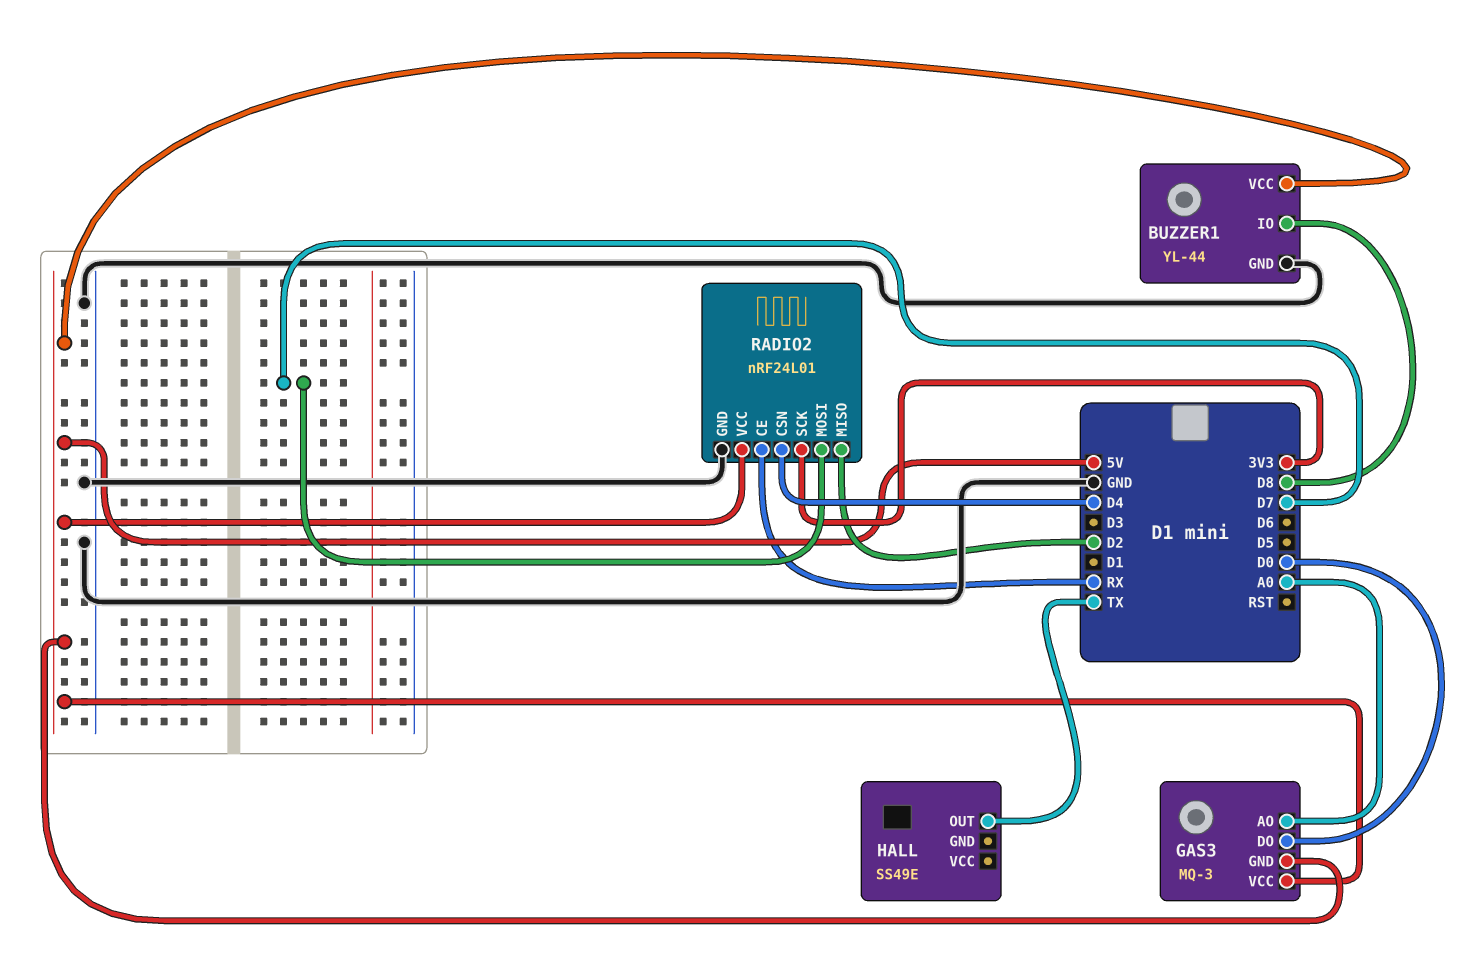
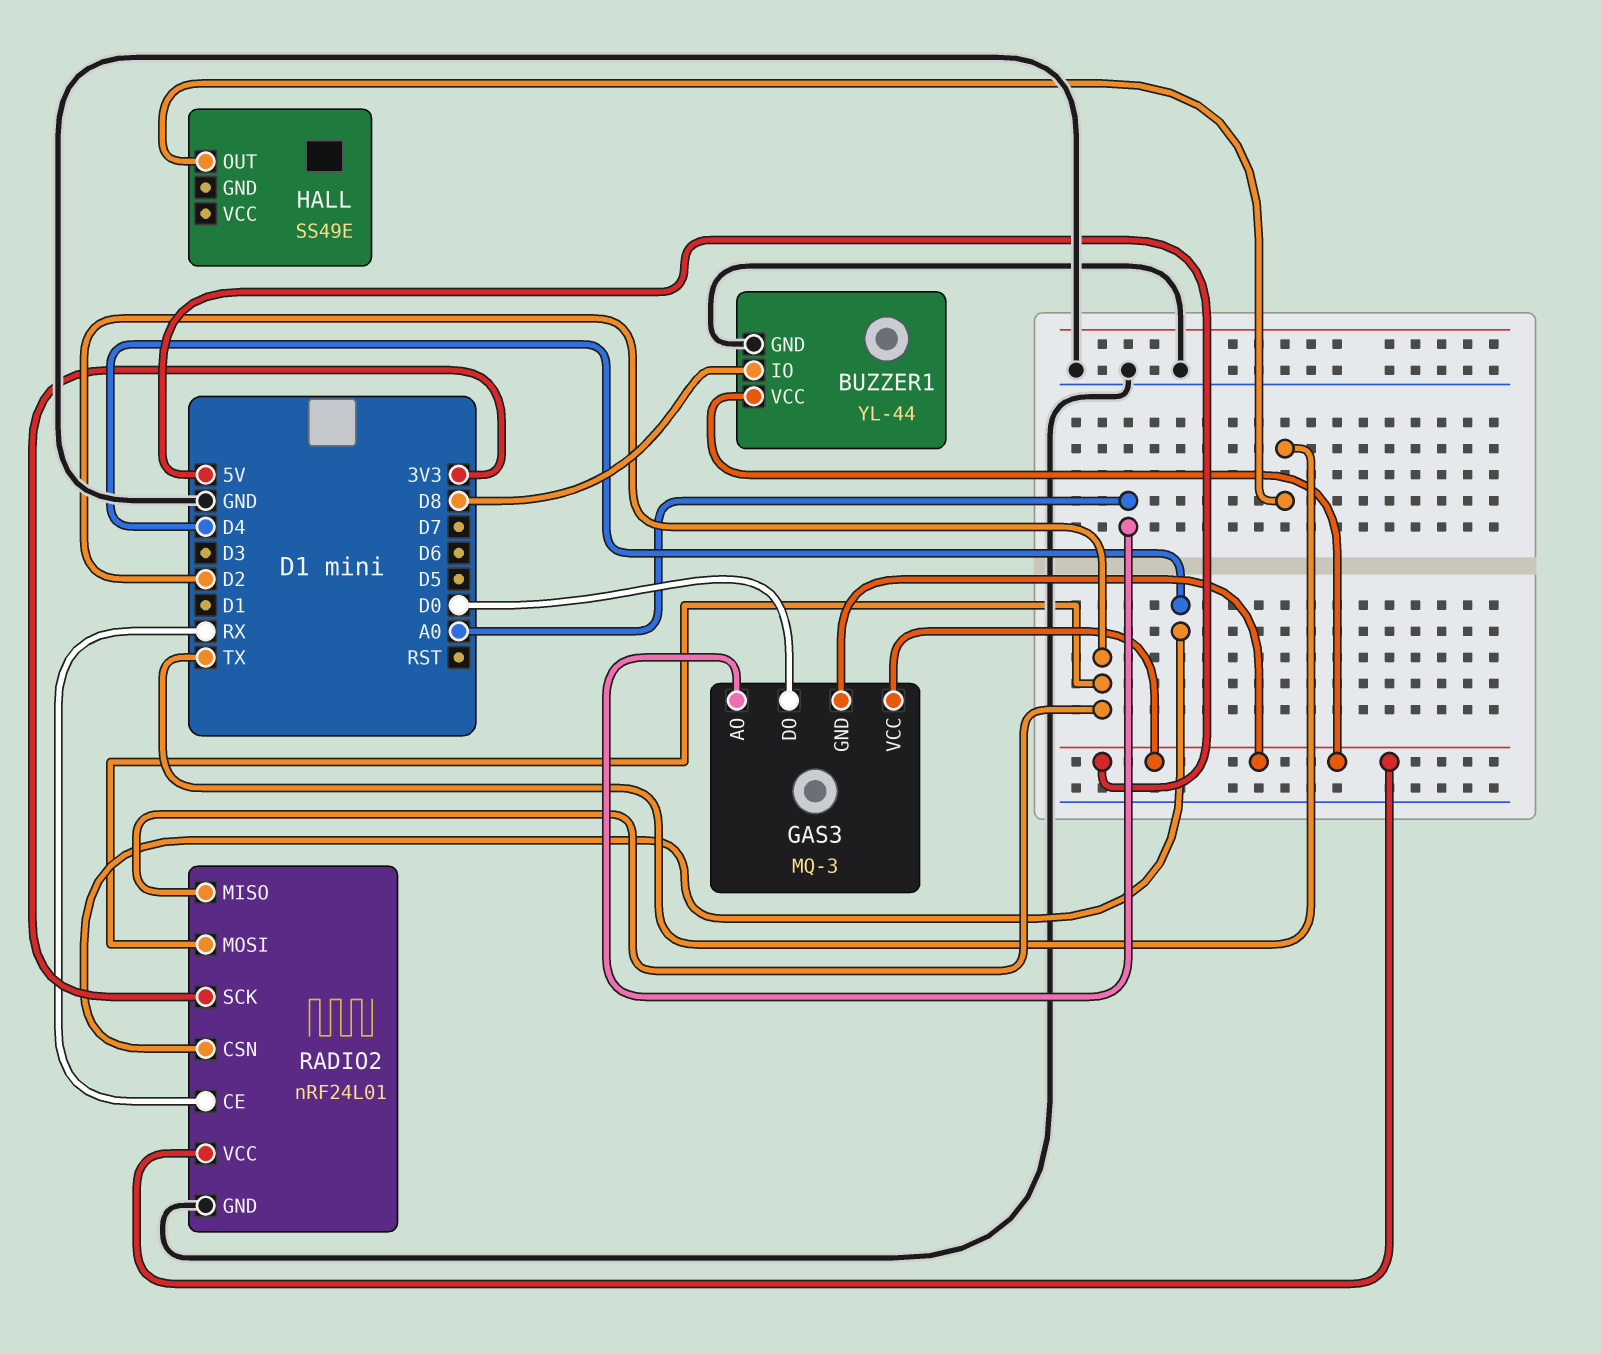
RADIO2 pin MOSI: D7 -> D2

